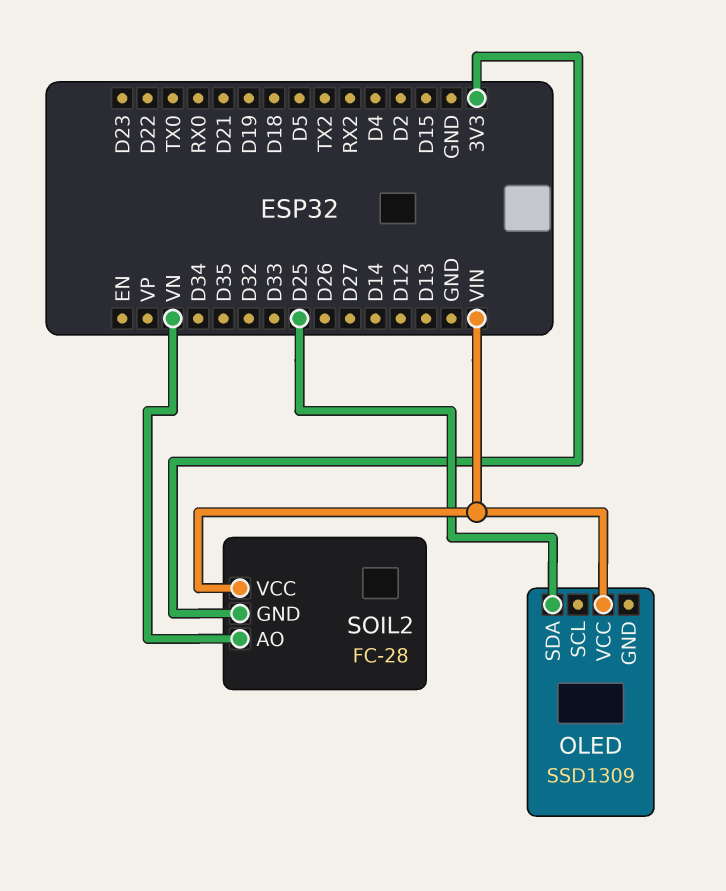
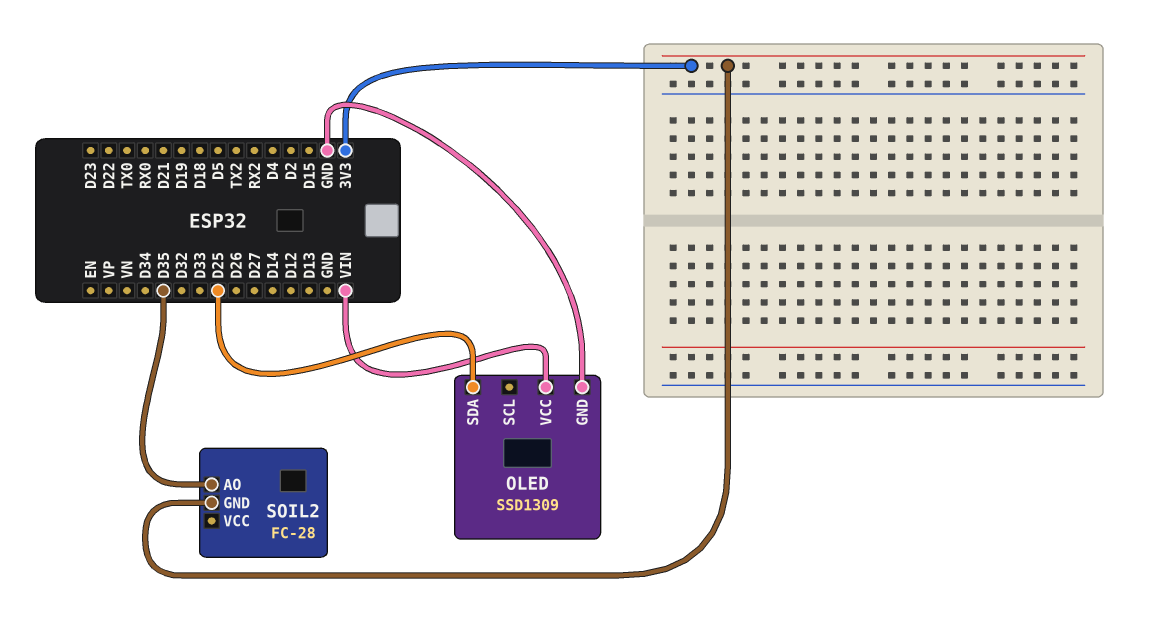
OLED pin GND: none -> GND
SOIL2 pin AO: VN -> D35
SOIL2 pin VCC: VIN -> none

